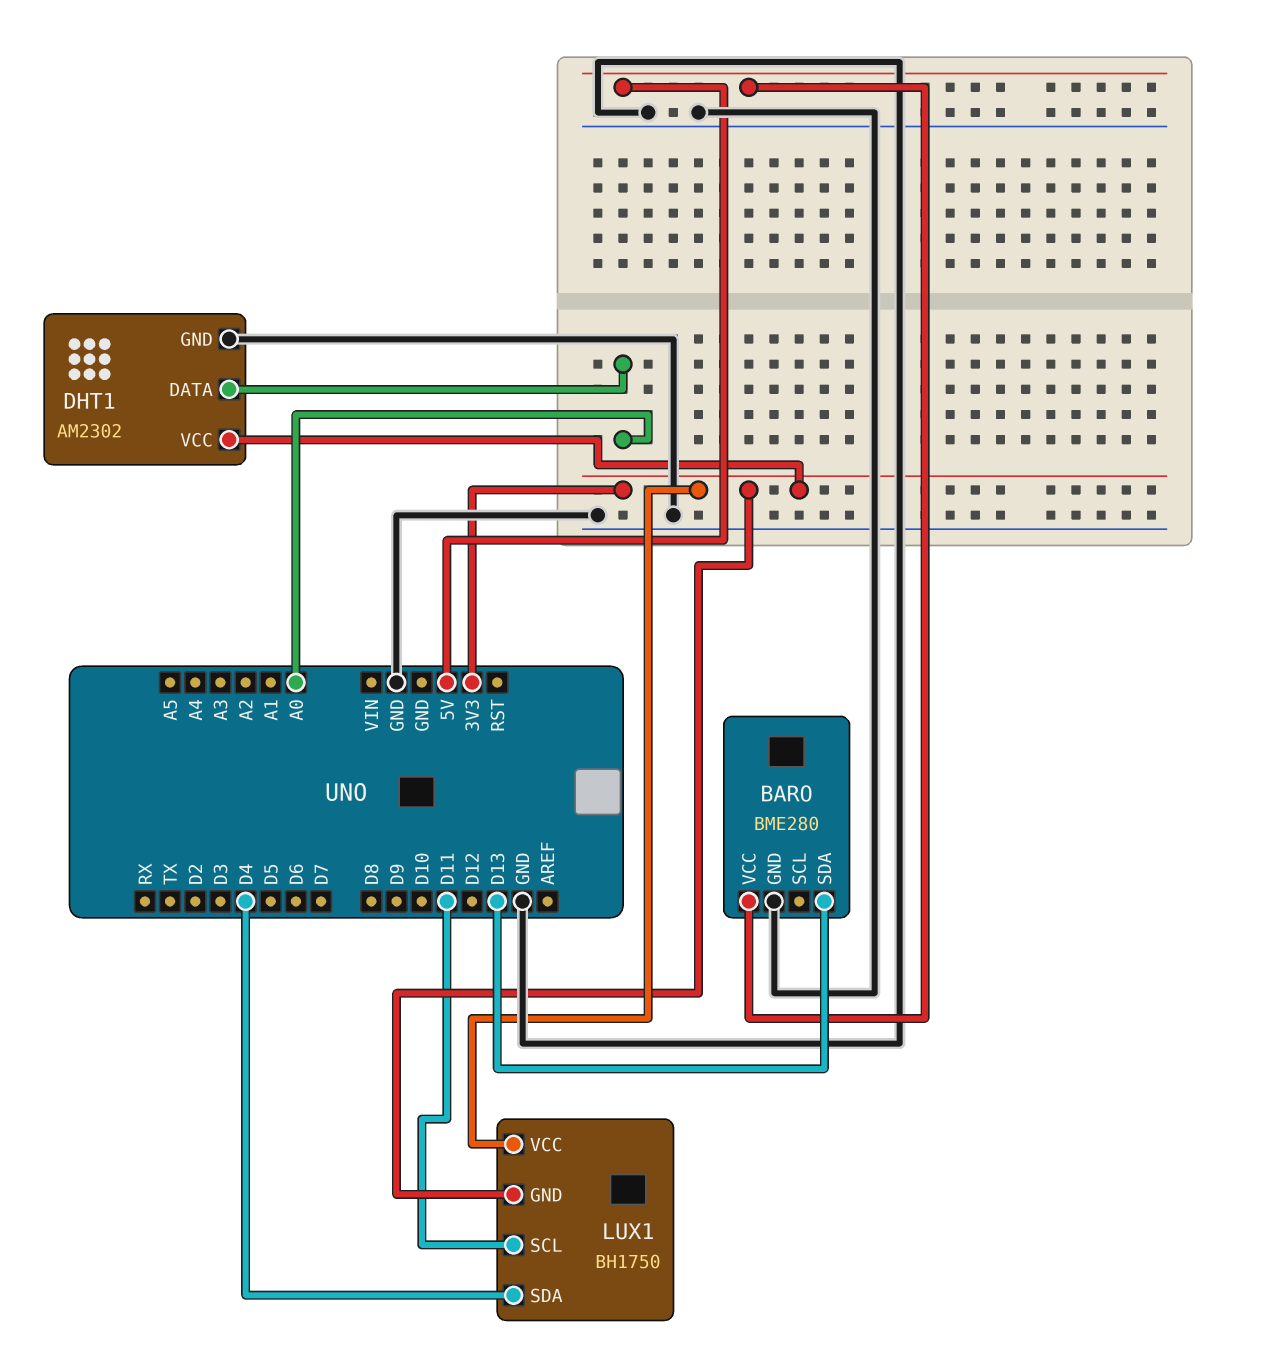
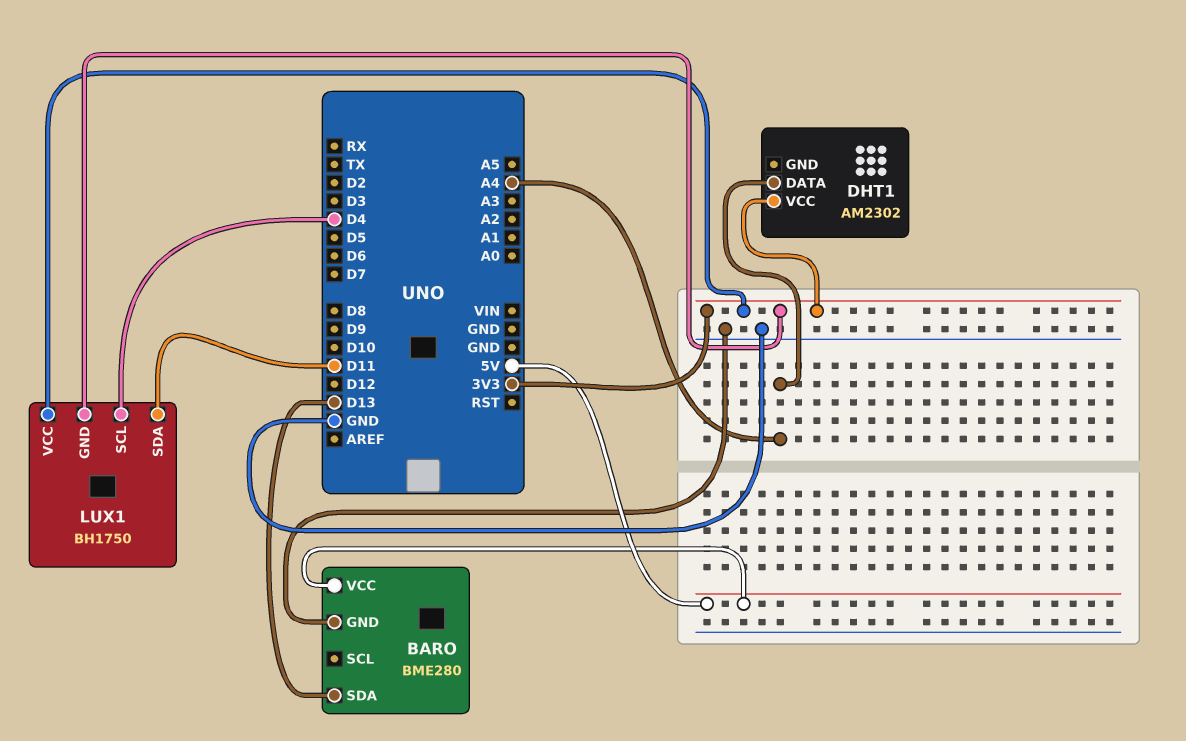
DHT1 pin DATA: A0 -> A4
DHT1 pin GND: GND -> none
LUX1 pin SCL: D11 -> D4
LUX1 pin SDA: D4 -> D11

